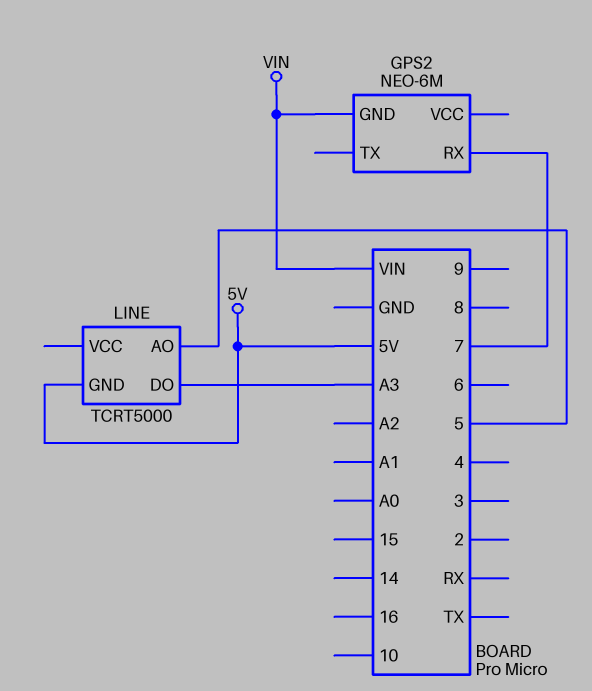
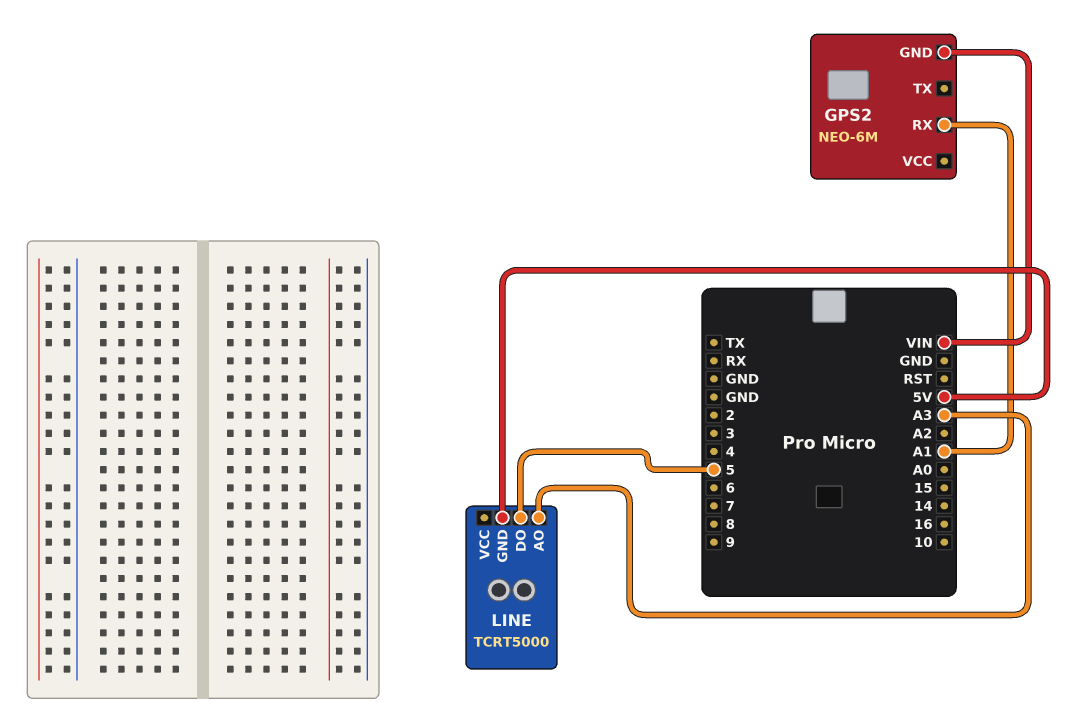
GPS2 pin RX: 7 -> A1
LINE pin AO: 5 -> A3
LINE pin DO: A3 -> 5

